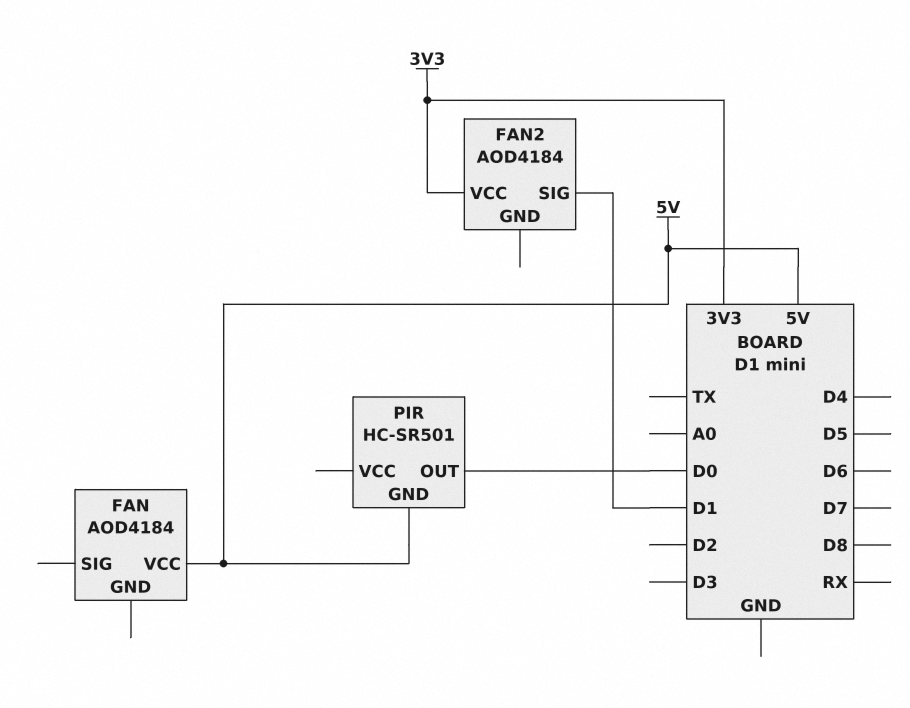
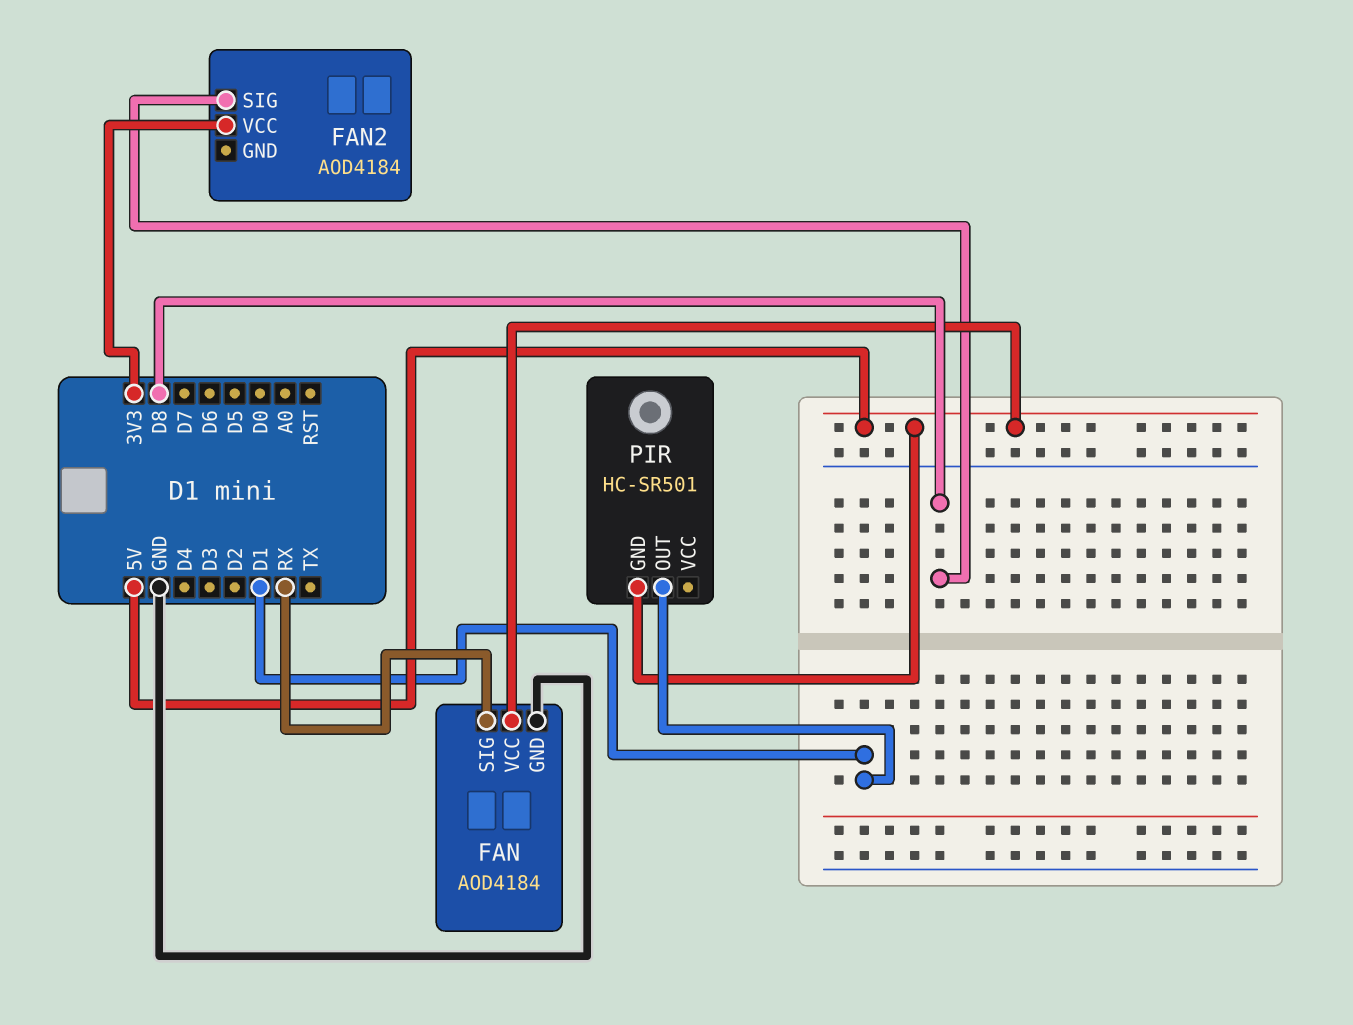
FAN pin GND: none -> GND
FAN pin SIG: none -> RX
FAN2 pin SIG: D1 -> D8
PIR pin OUT: D0 -> D1

